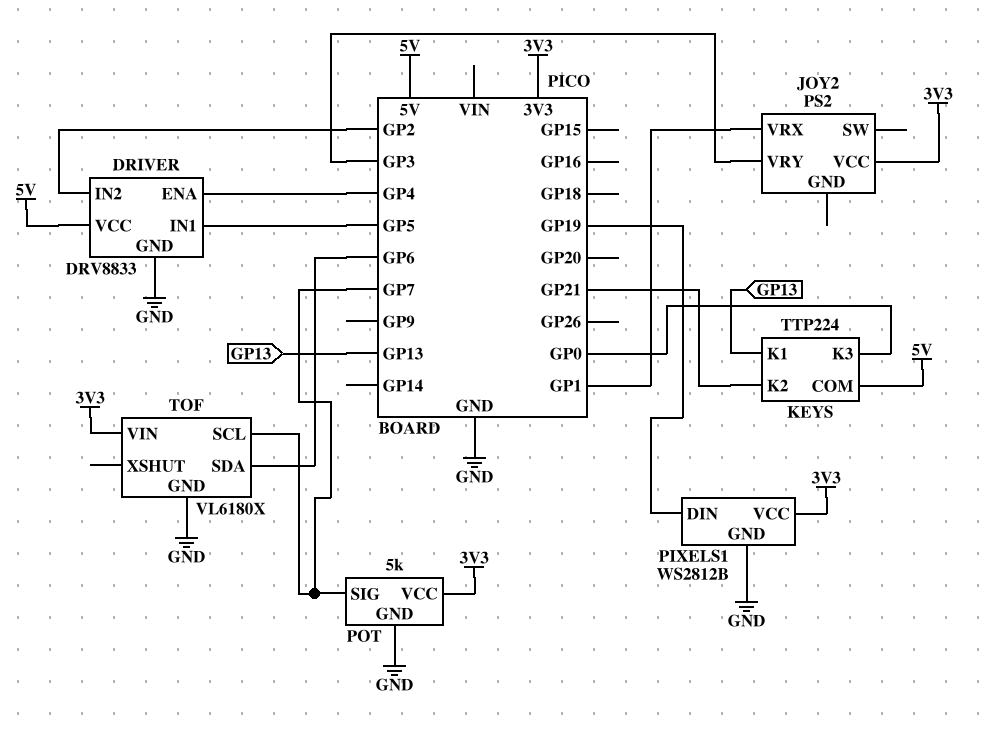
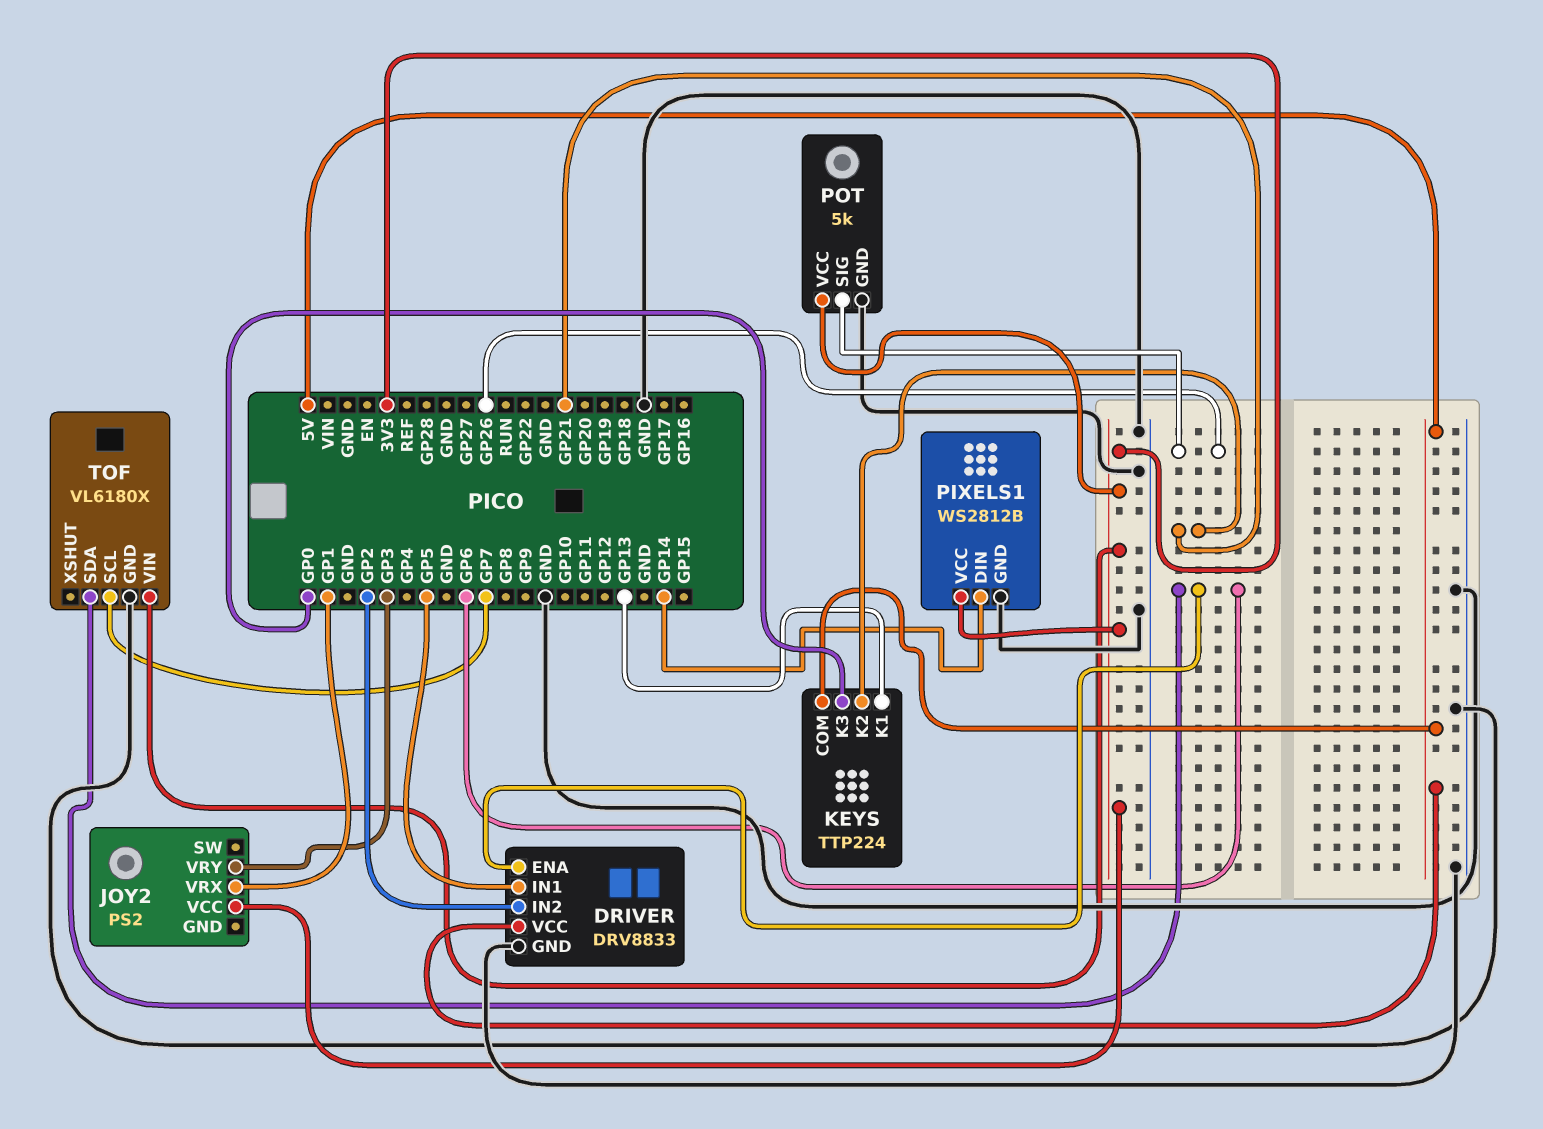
DRIVER pin ENA: GP4 -> GP6
PIXELS1 pin DIN: GP19 -> GP14
POT pin SIG: GP7 -> GP26

